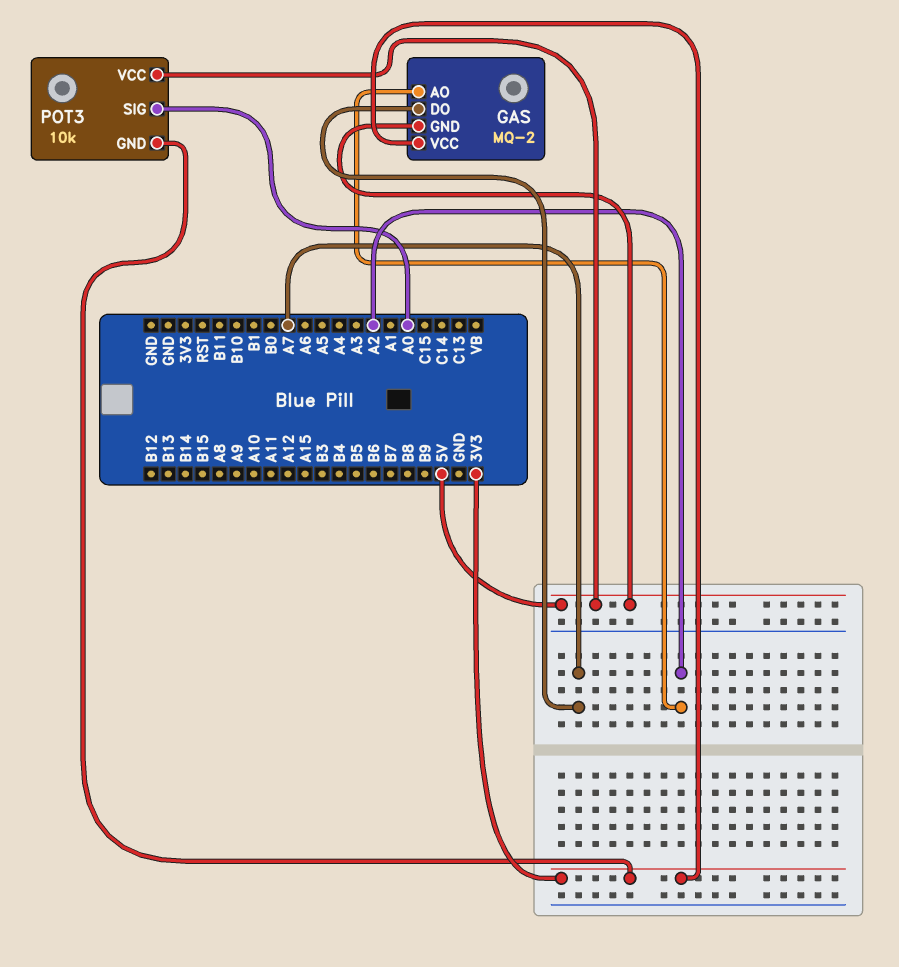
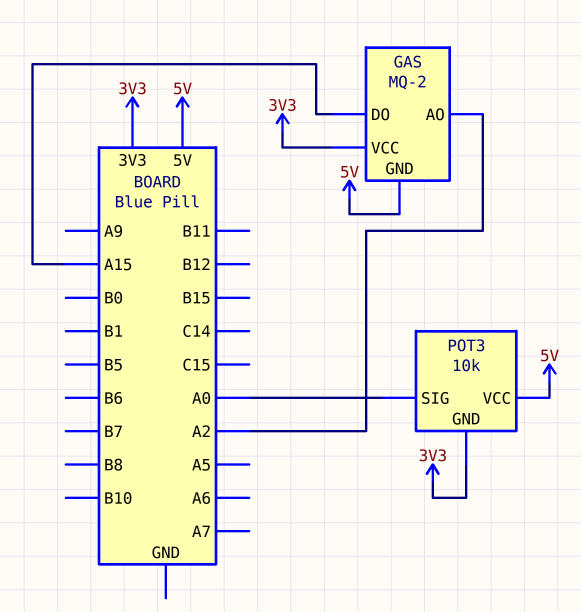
GAS pin DO: A7 -> A15

